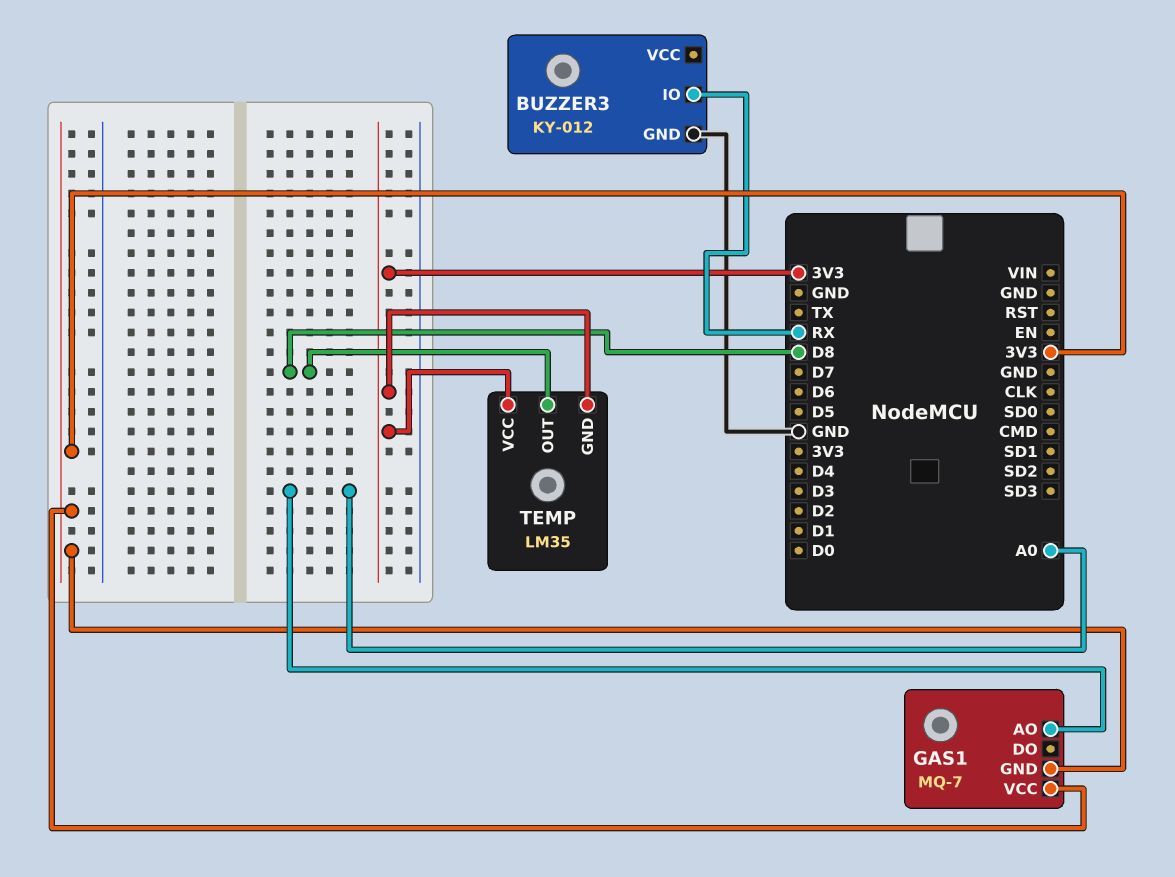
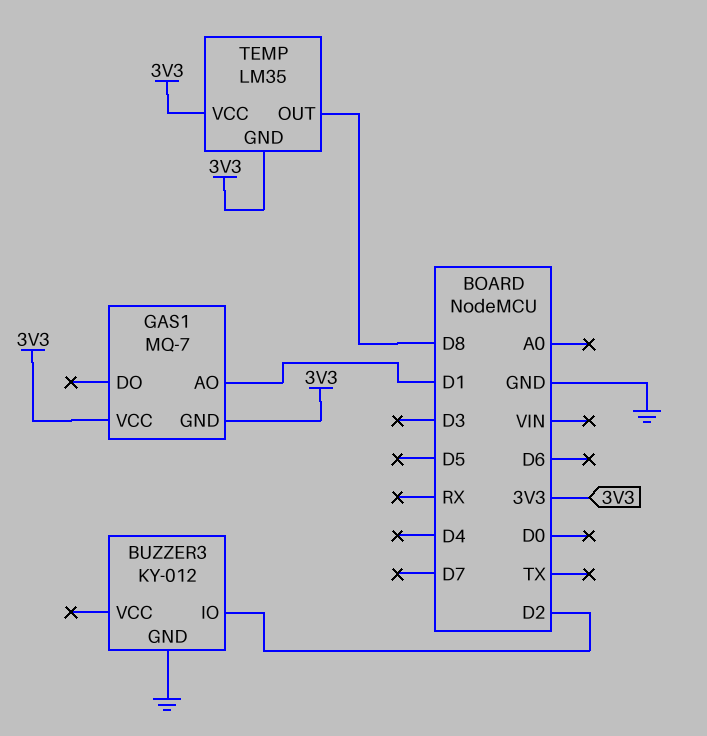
BUZZER3 pin IO: RX -> D2
GAS1 pin AO: A0 -> D1

